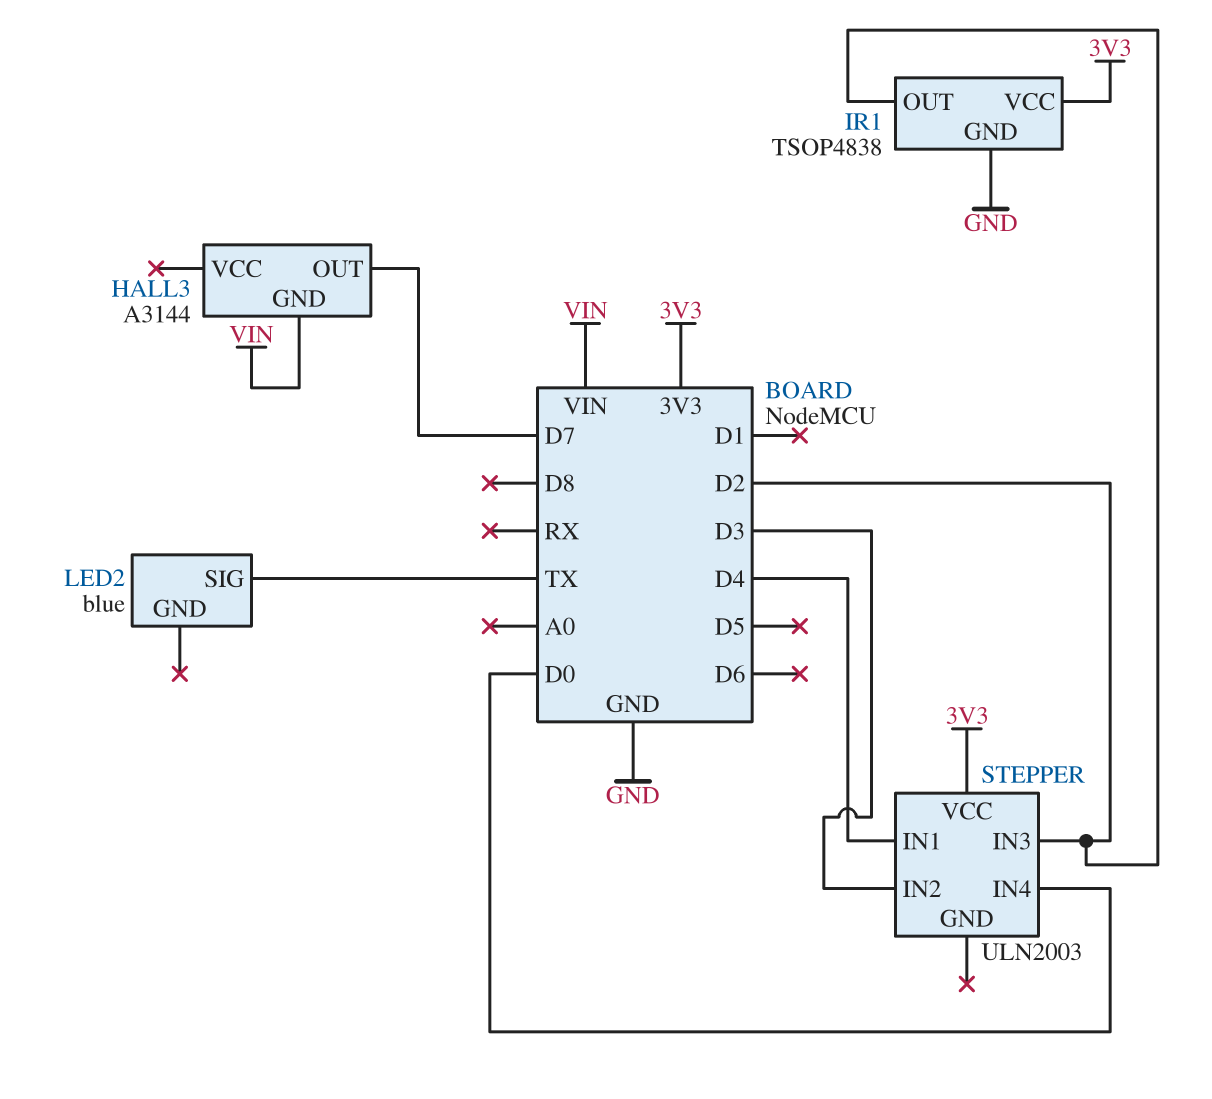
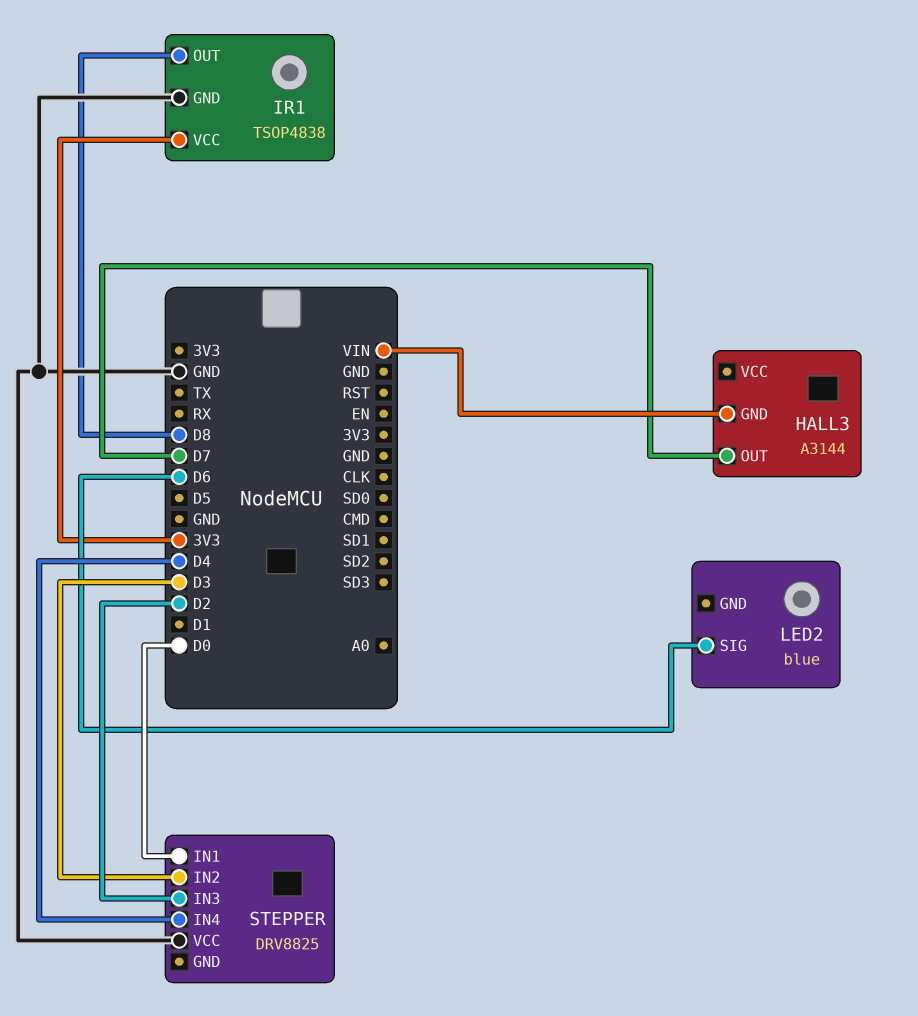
IR1 pin OUT: D2 -> D8
LED2 pin SIG: TX -> D6
STEPPER: ULN2003 -> DRV8825
STEPPER pin IN1: D4 -> D0
STEPPER pin IN4: D0 -> D4
STEPPER pin VCC: 3V3 -> GND

